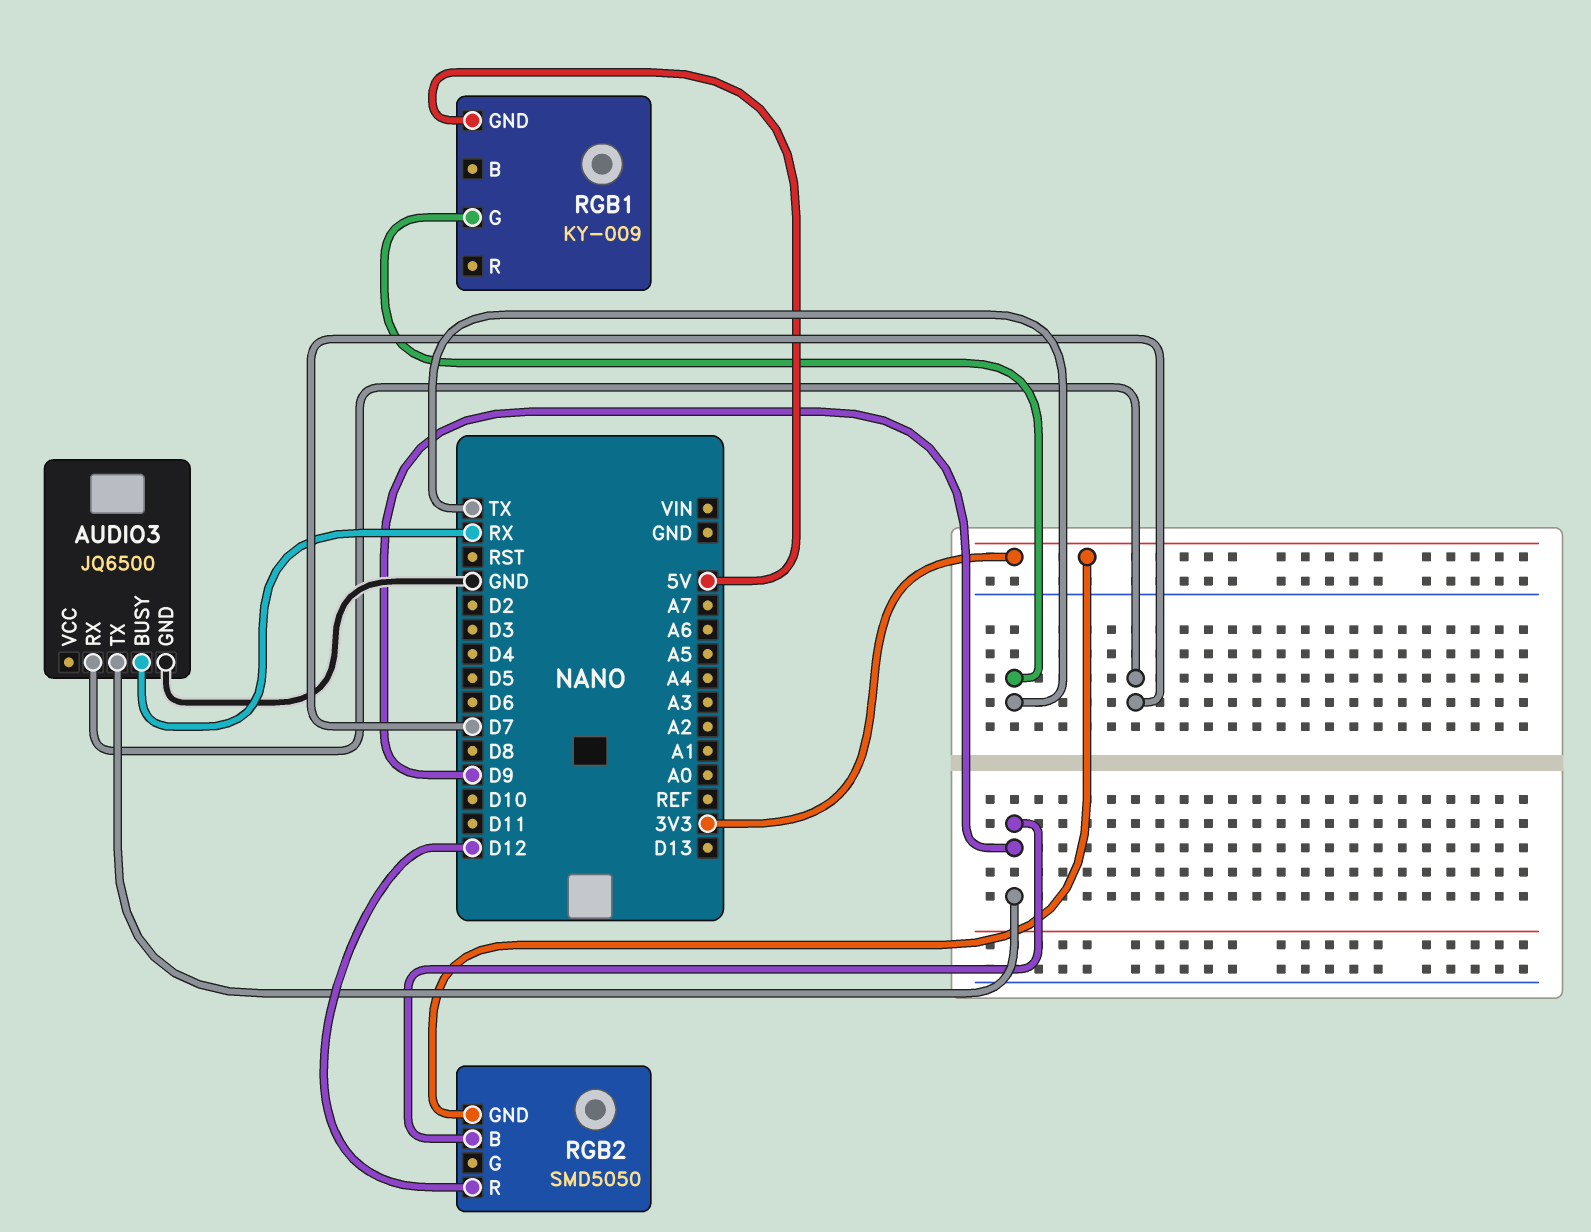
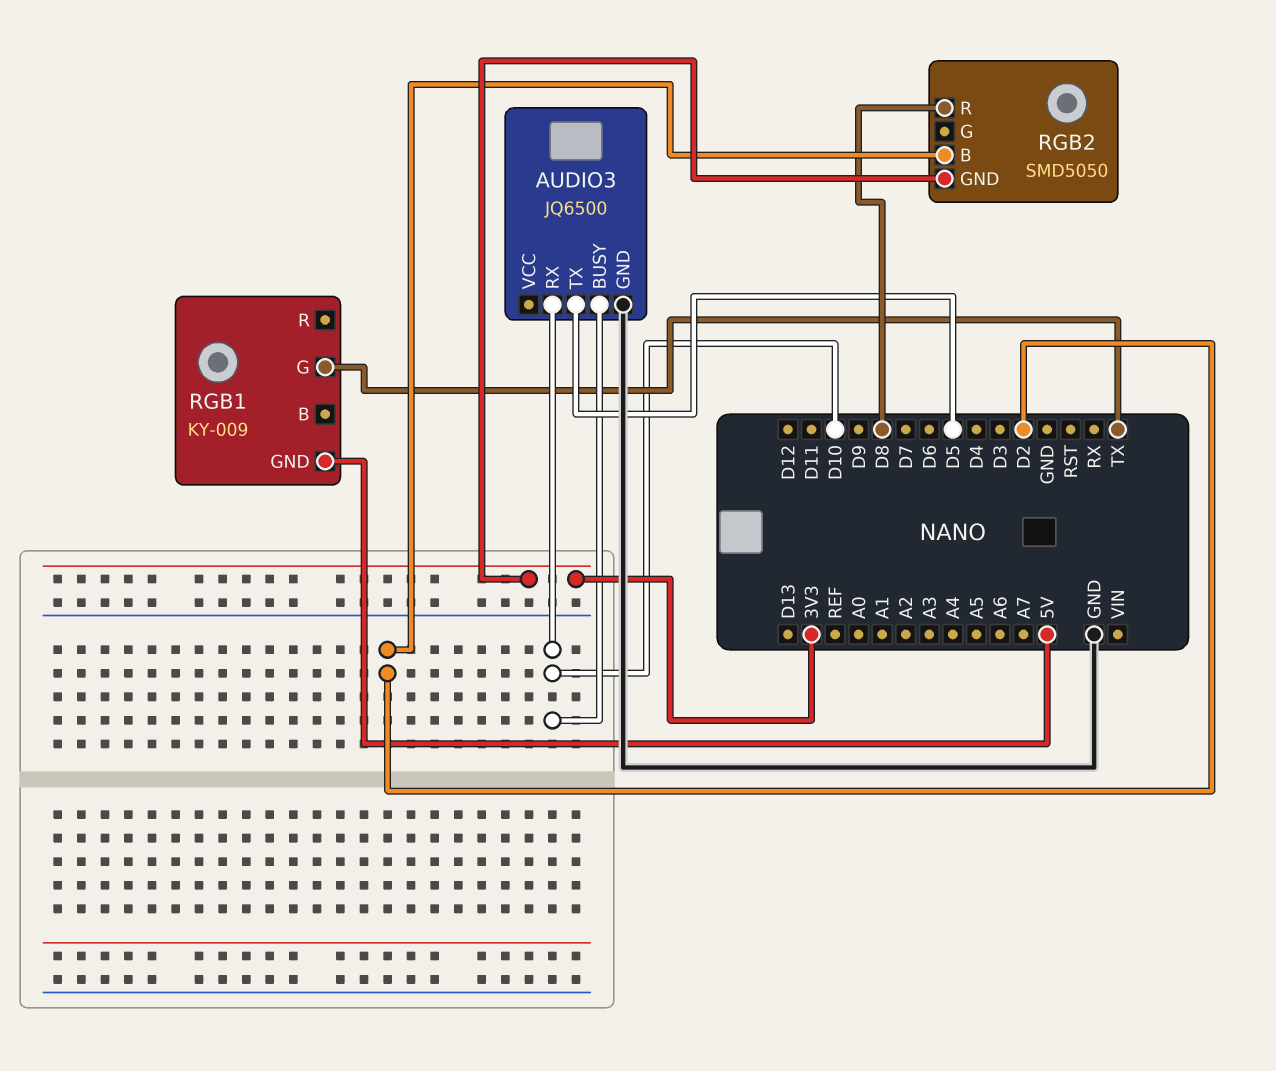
AUDIO3 pin BUSY: RX -> D10
AUDIO3 pin RX: D7 -> D10
AUDIO3 pin TX: D9 -> D5
RGB2 pin B: D9 -> D2
RGB2 pin R: D12 -> D8

